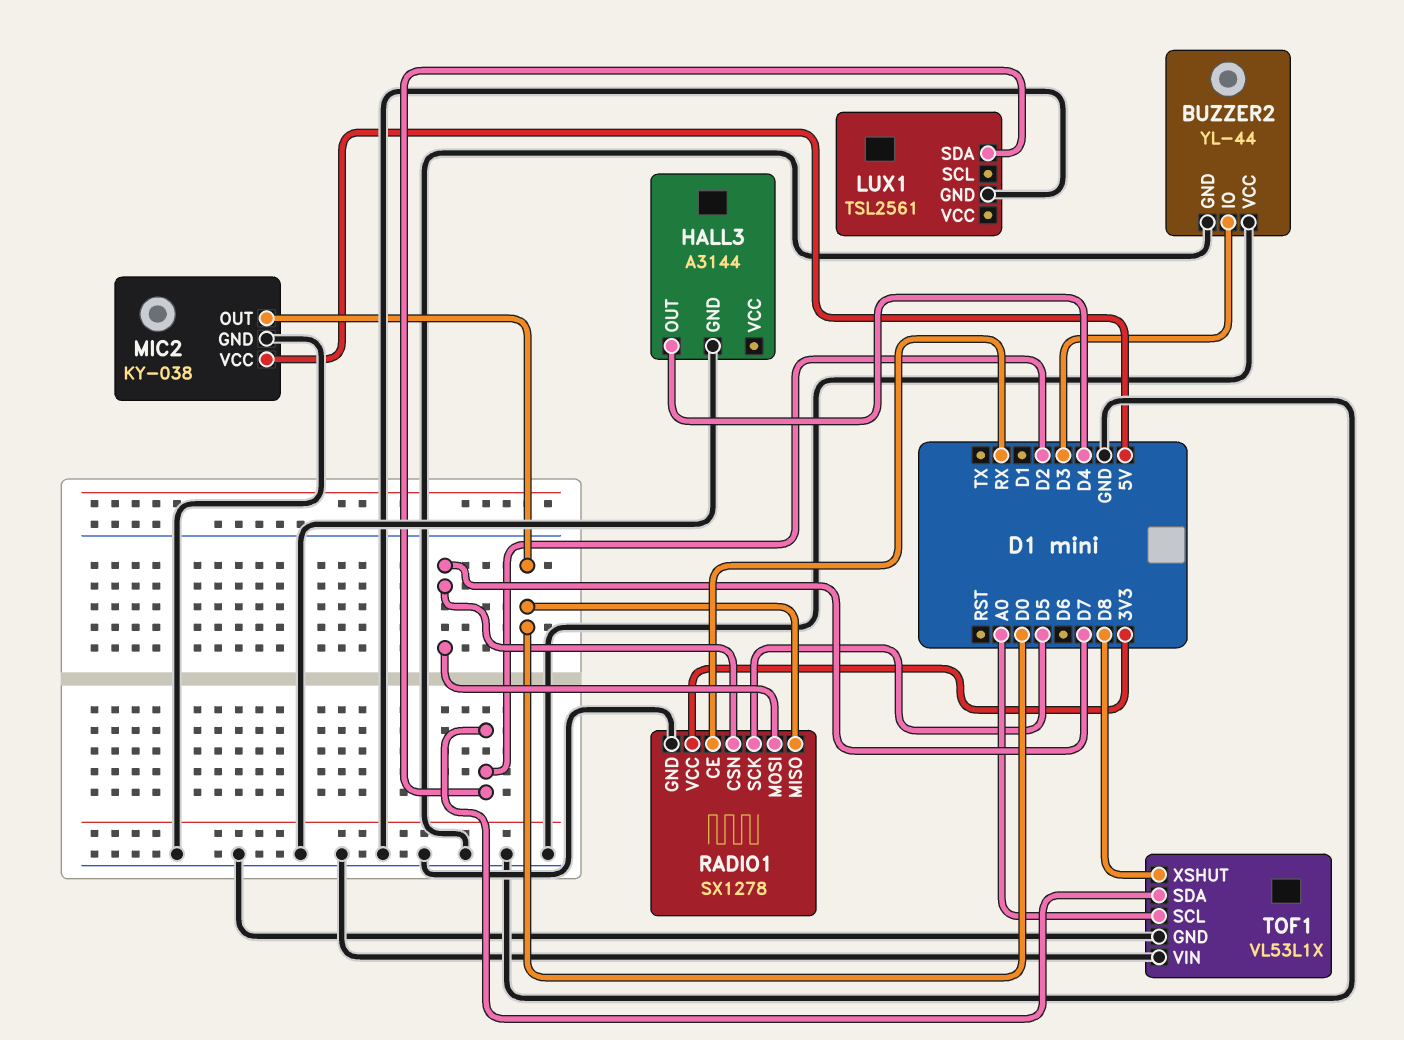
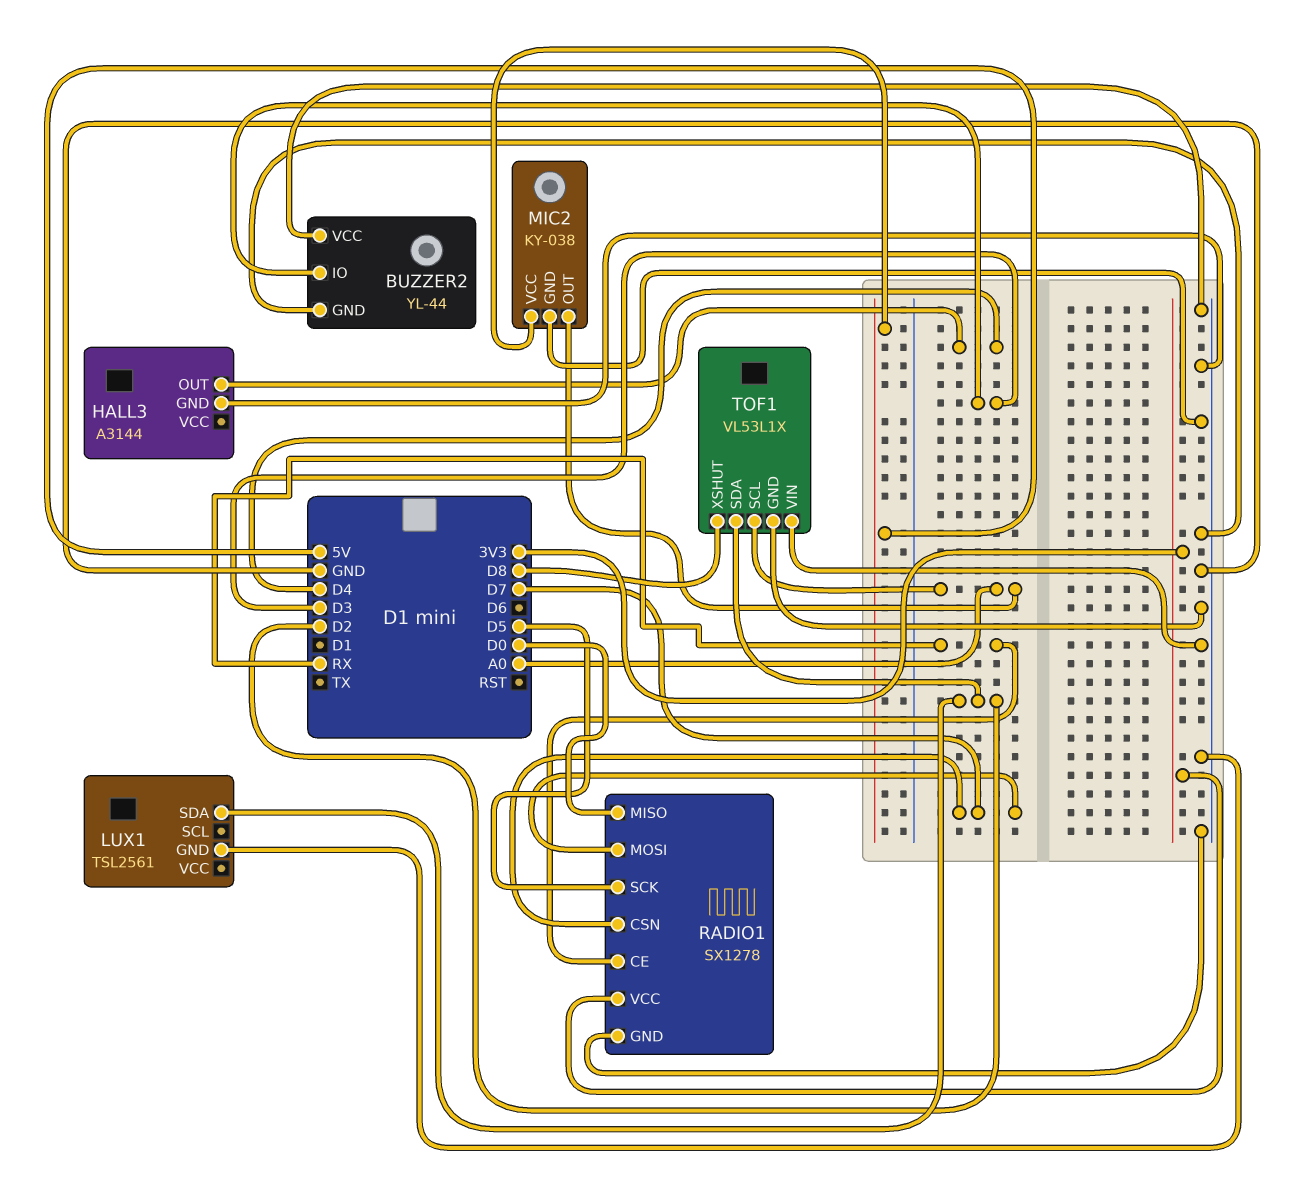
MIC2 pin OUT: D0 -> A0

